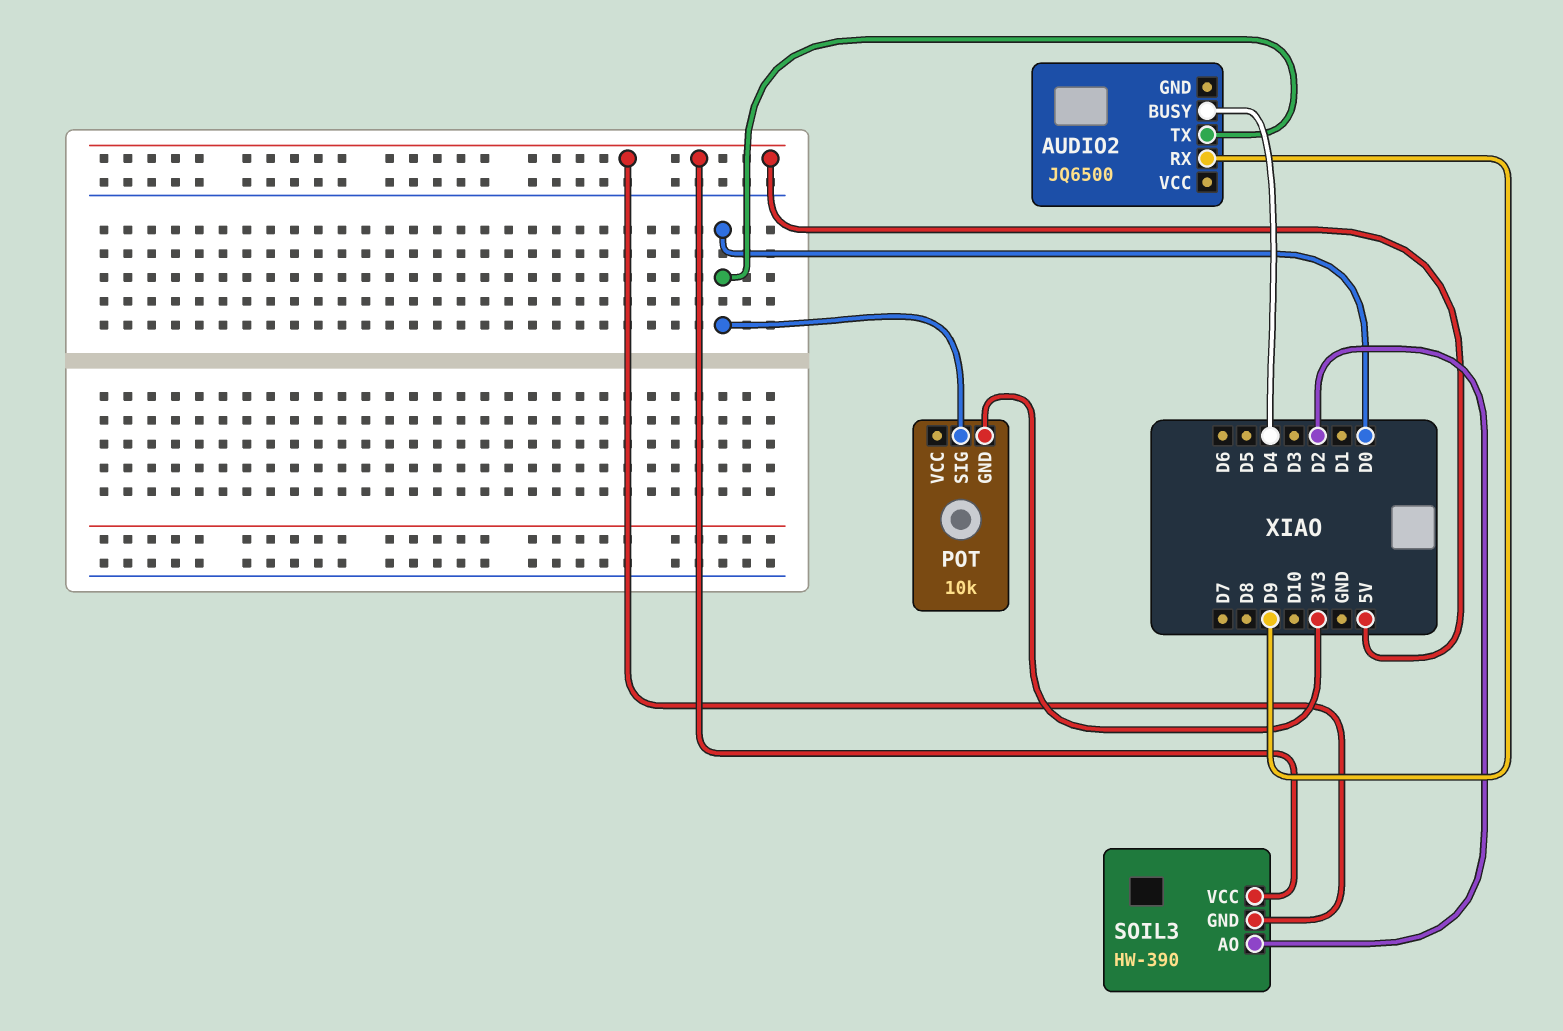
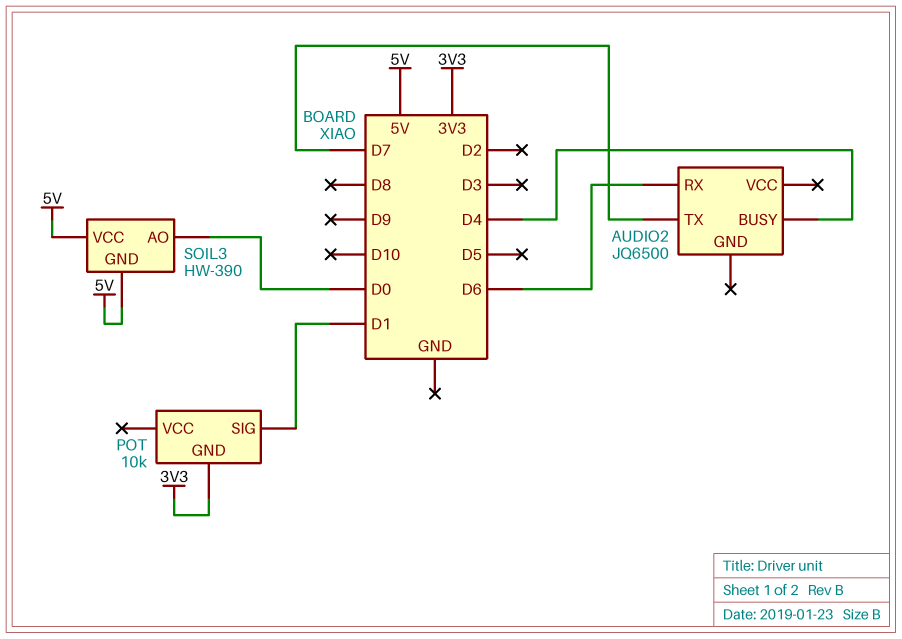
AUDIO2 pin RX: D9 -> D6
AUDIO2 pin TX: D0 -> D7
POT pin SIG: D0 -> D1
SOIL3 pin AO: D2 -> D0

